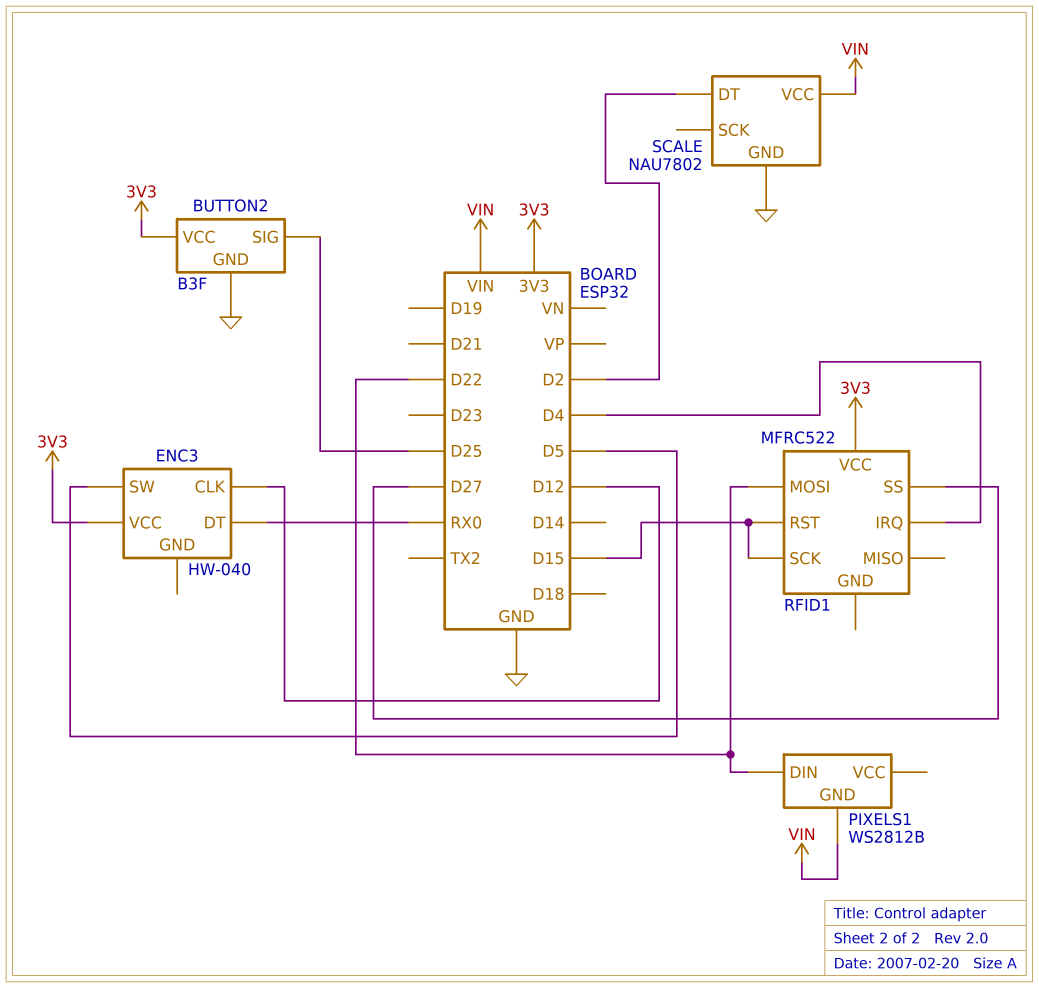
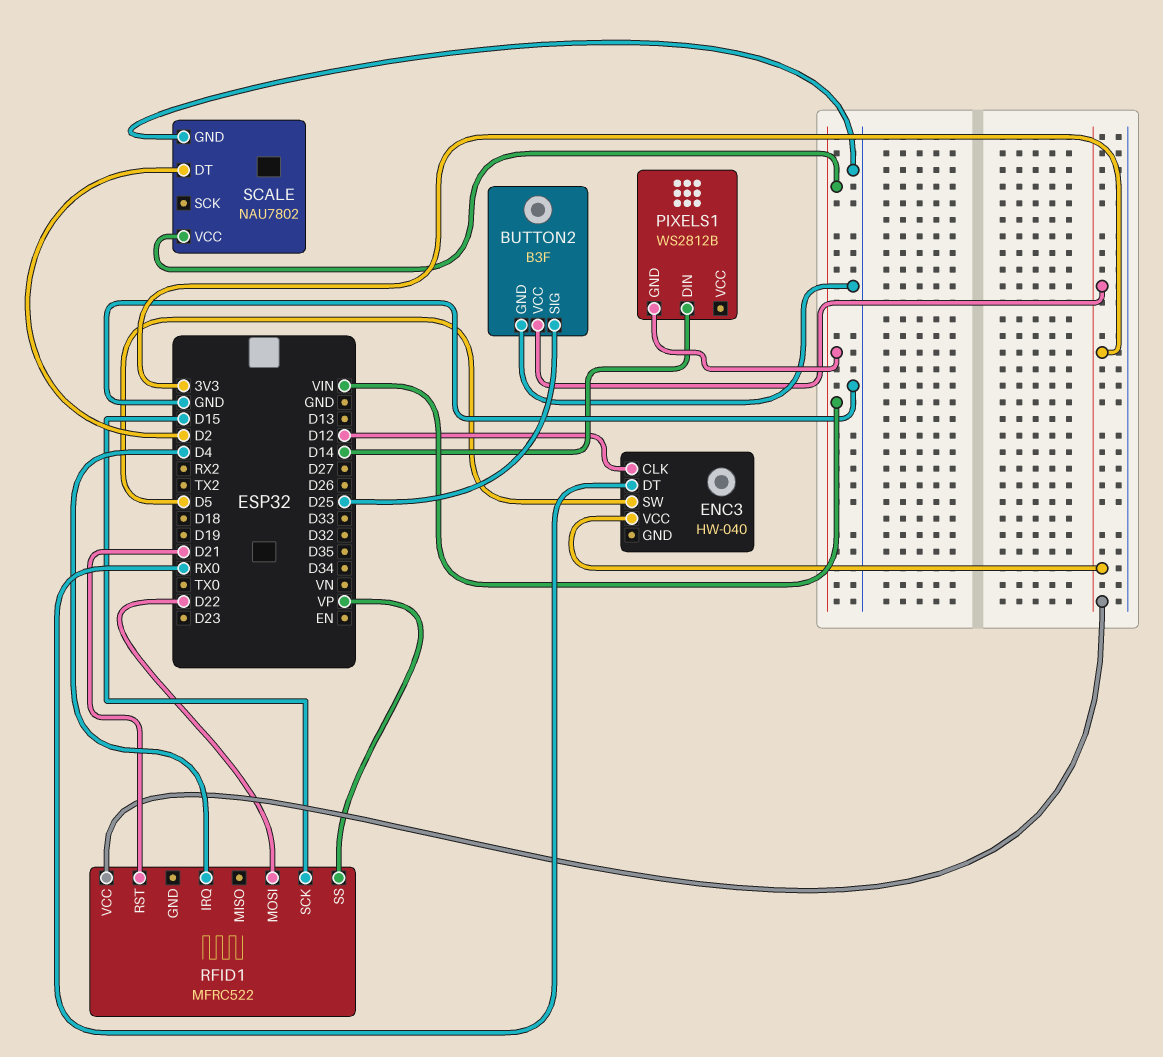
PIXELS1 pin DIN: D22 -> D14
RFID1 pin RST: D15 -> D21
RFID1 pin SS: D27 -> VP

